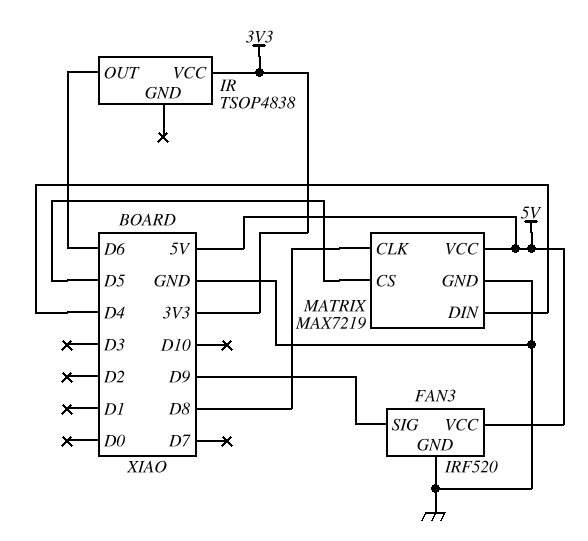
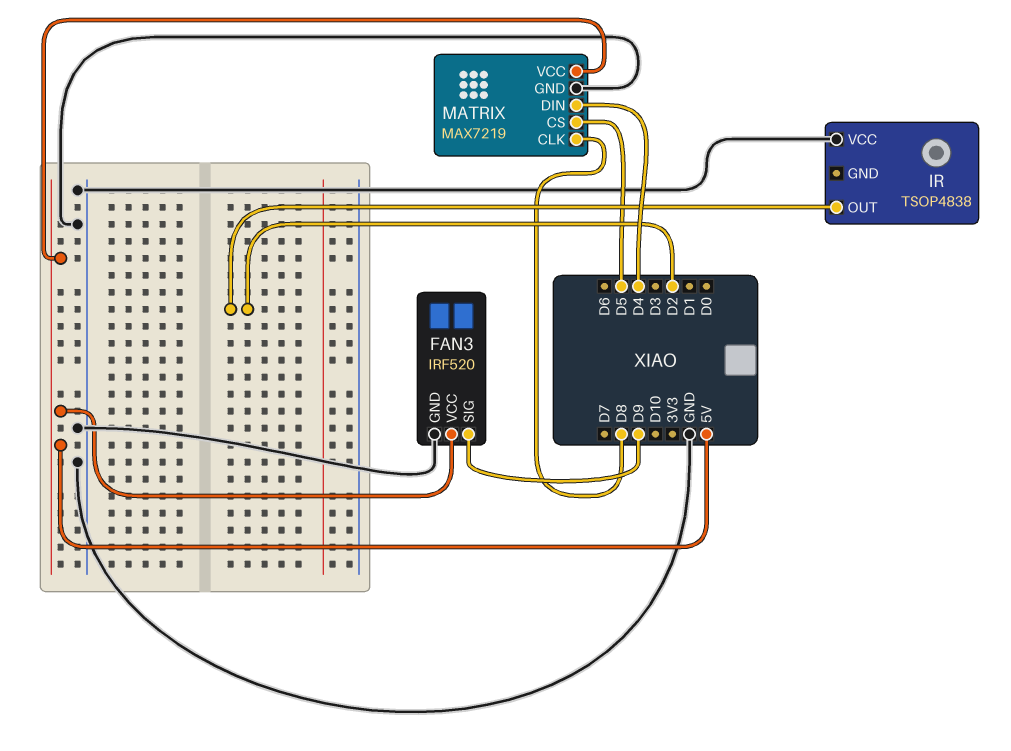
IR pin OUT: D6 -> D2
IR pin VCC: 3V3 -> GND

